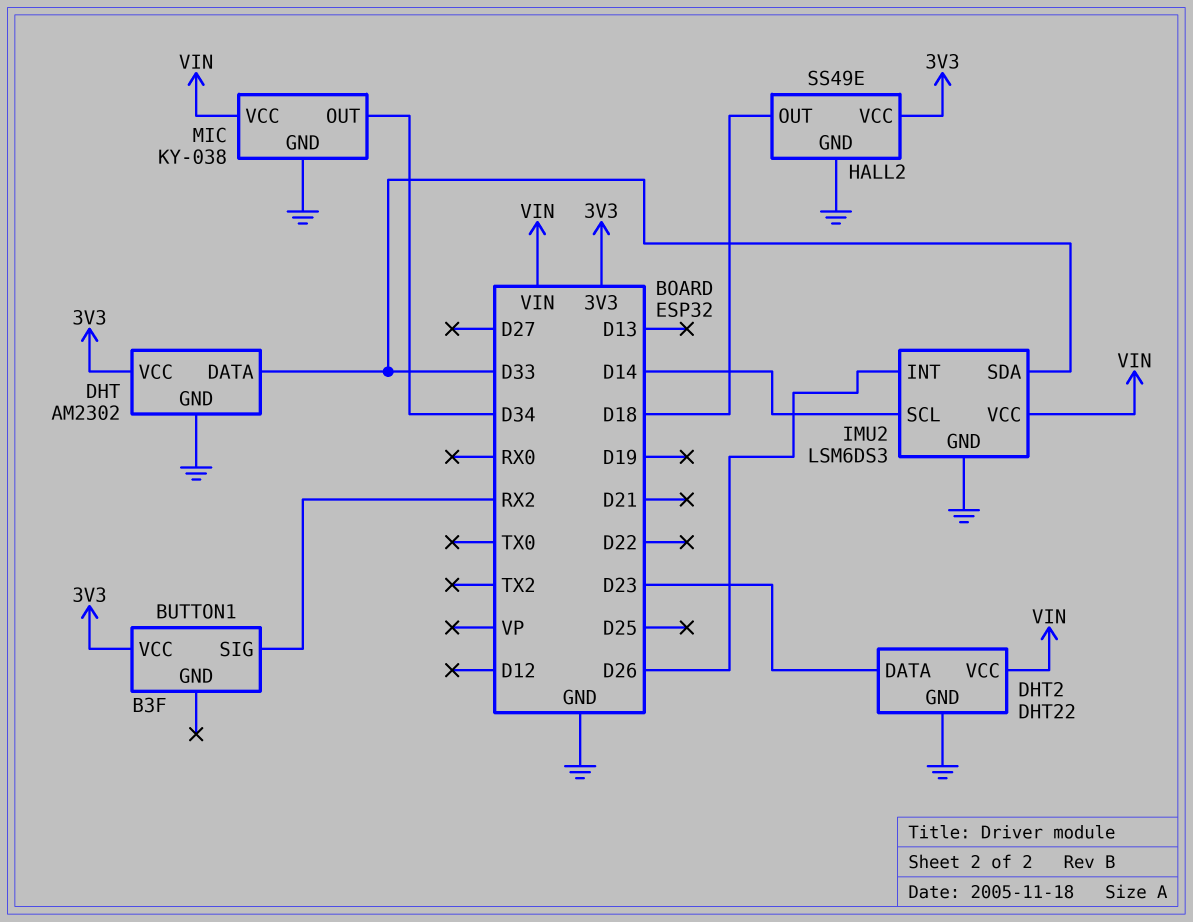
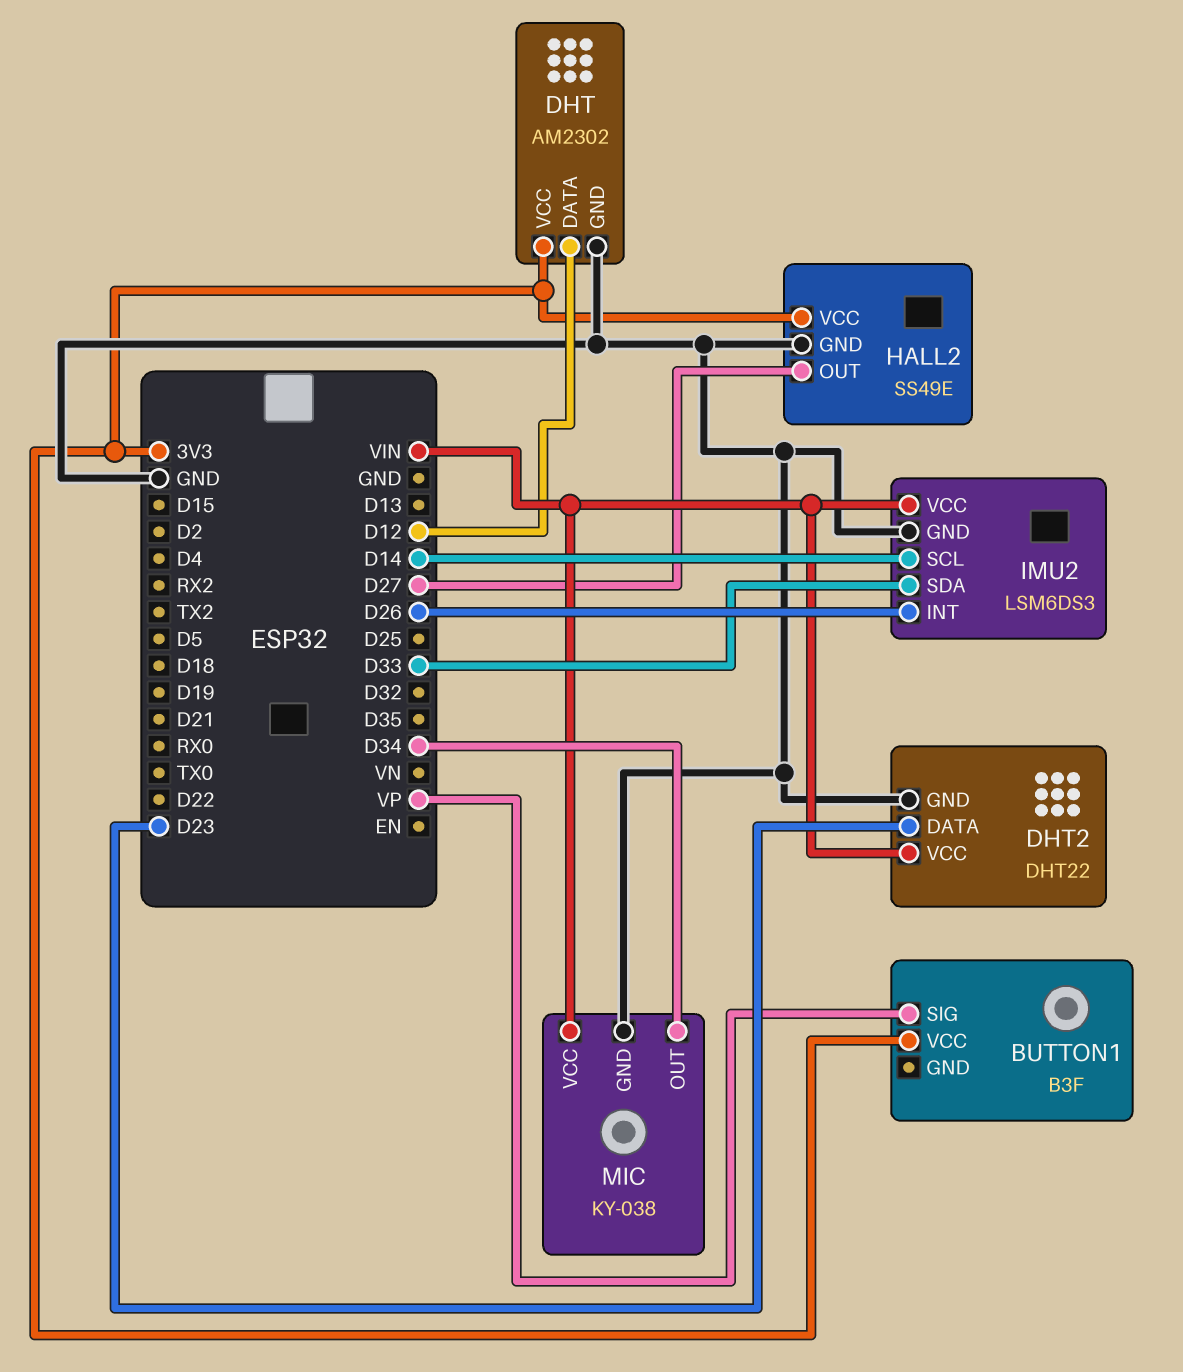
BUTTON1 pin SIG: RX2 -> VP
DHT pin DATA: D33 -> D12
HALL2 pin OUT: D18 -> D27

